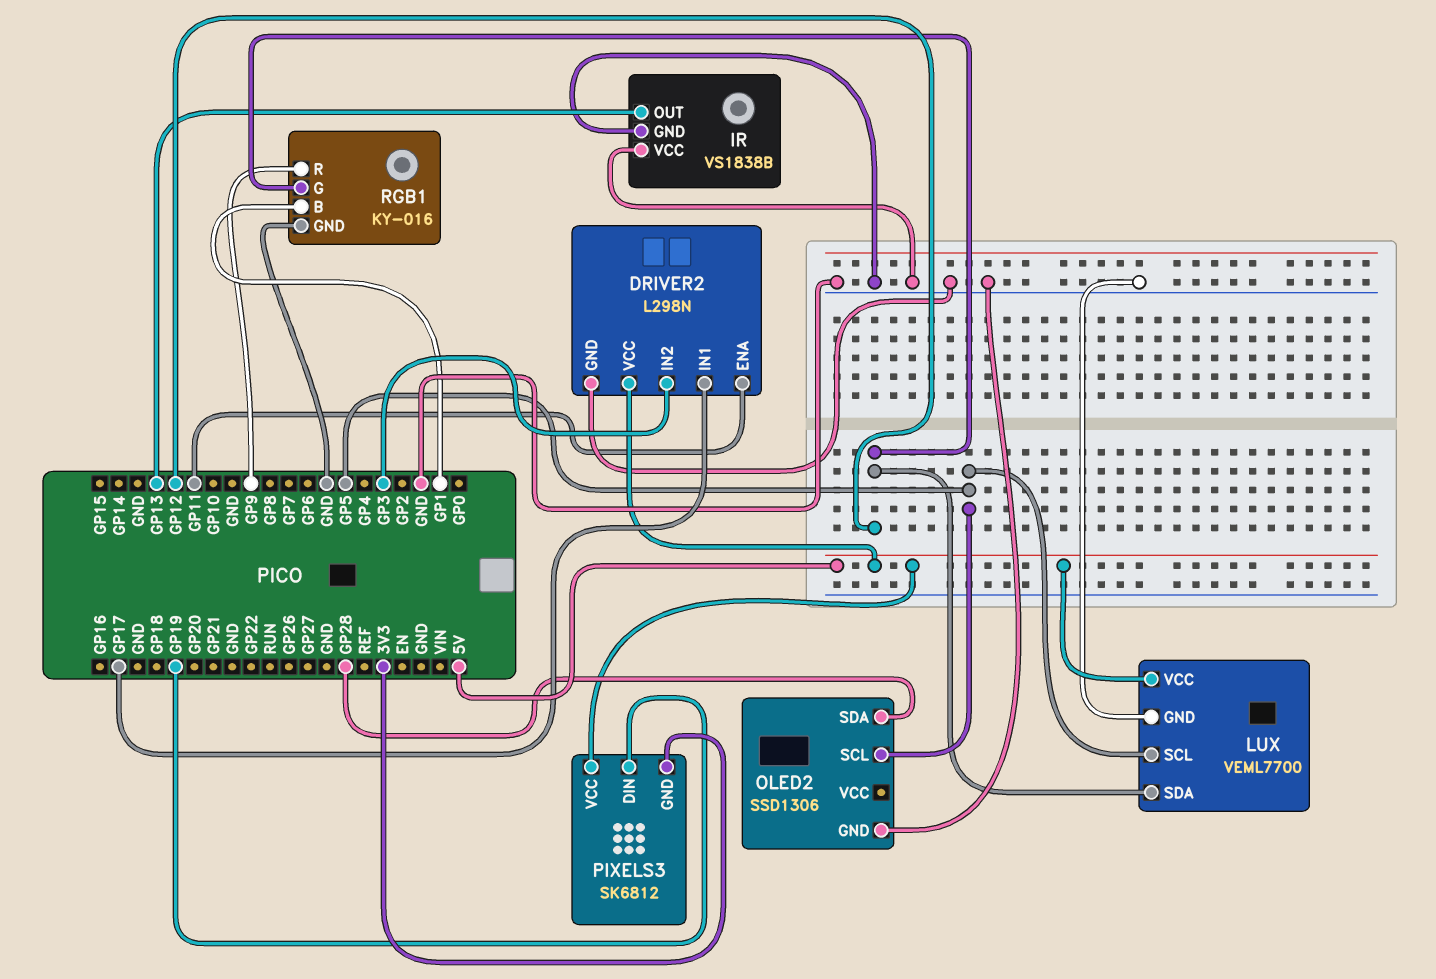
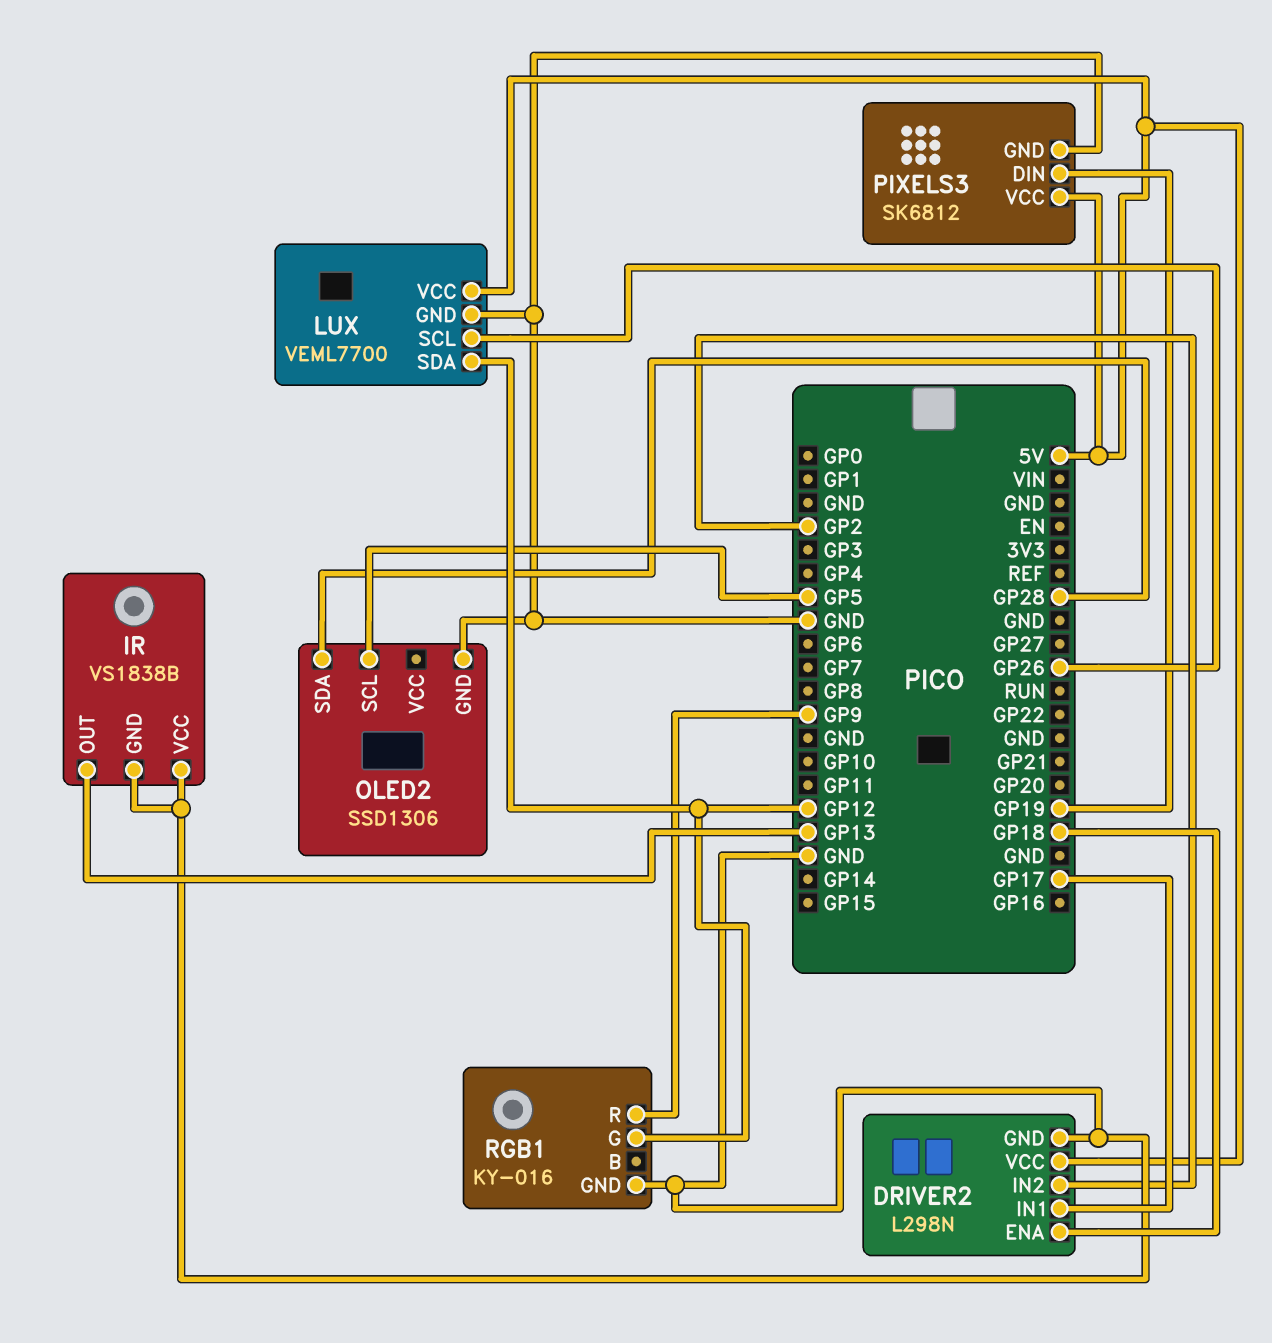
DRIVER2 pin ENA: GP11 -> GP18
DRIVER2 pin IN2: GP3 -> GP2
LUX pin SCL: GP5 -> GP26
PIXELS3 pin GND: 3V3 -> GND
RGB1 pin B: GP1 -> none

